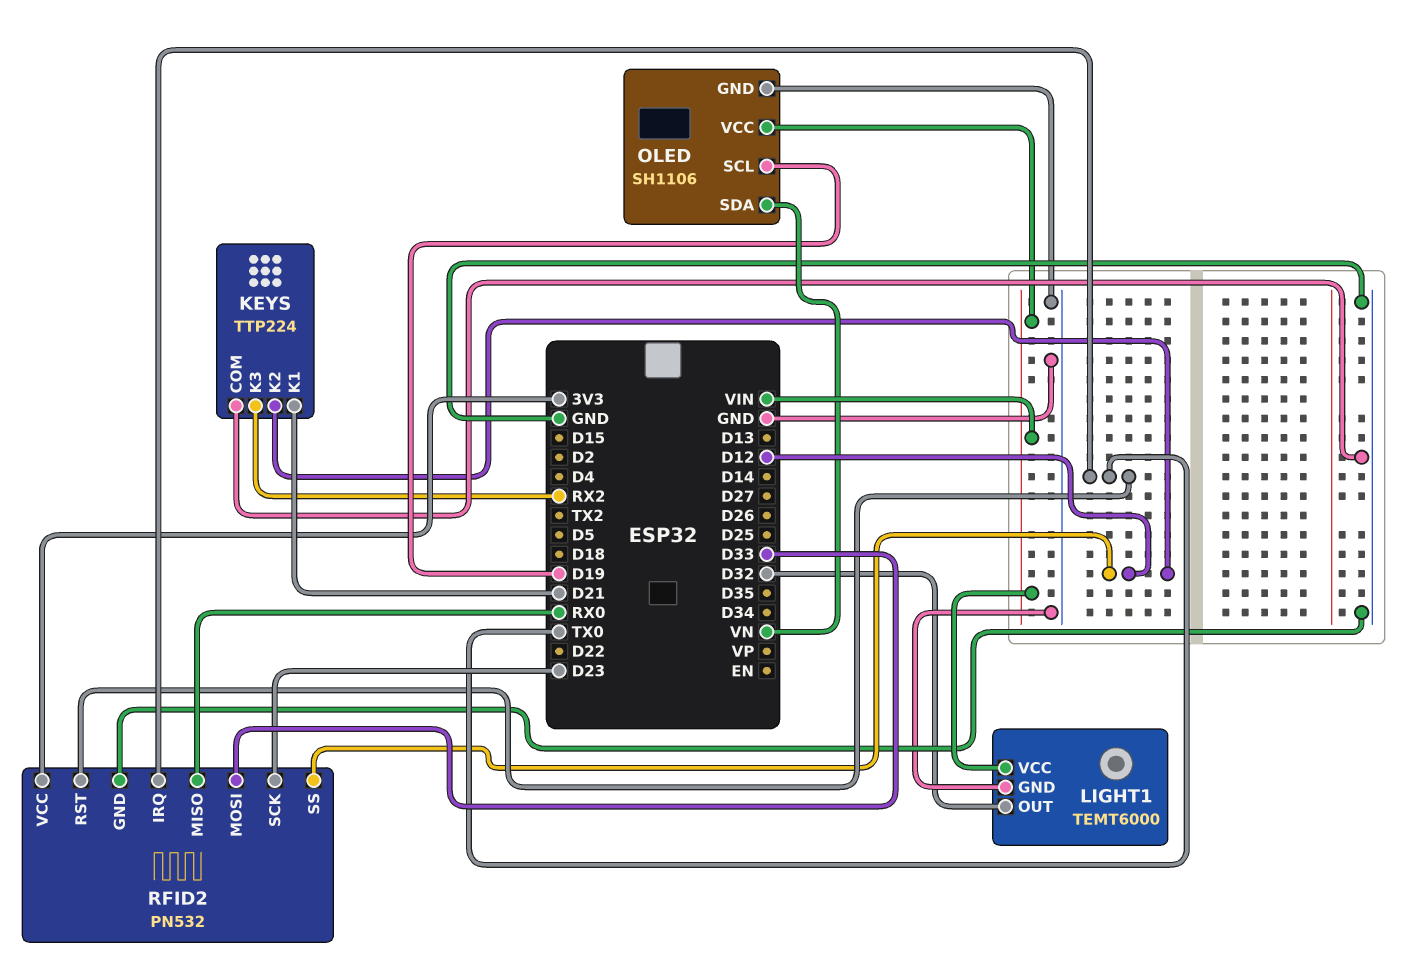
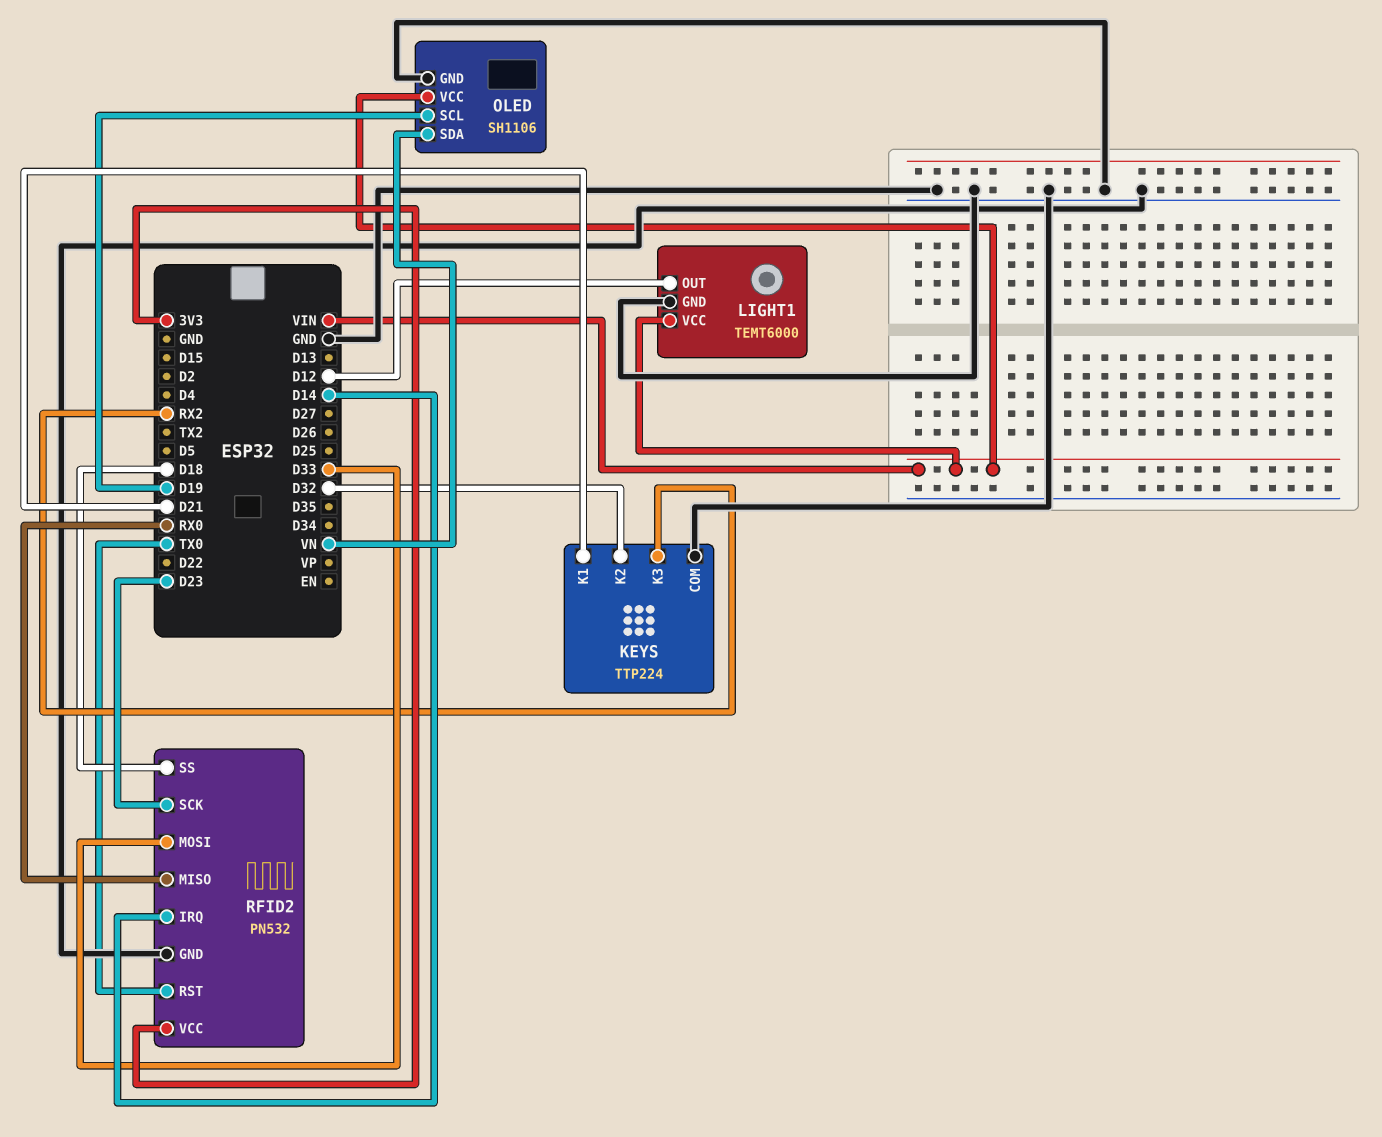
KEYS pin K2: D12 -> D32
LIGHT1 pin OUT: D32 -> D12
RFID2 pin IRQ: TX0 -> D14
RFID2 pin SS: D12 -> D18

